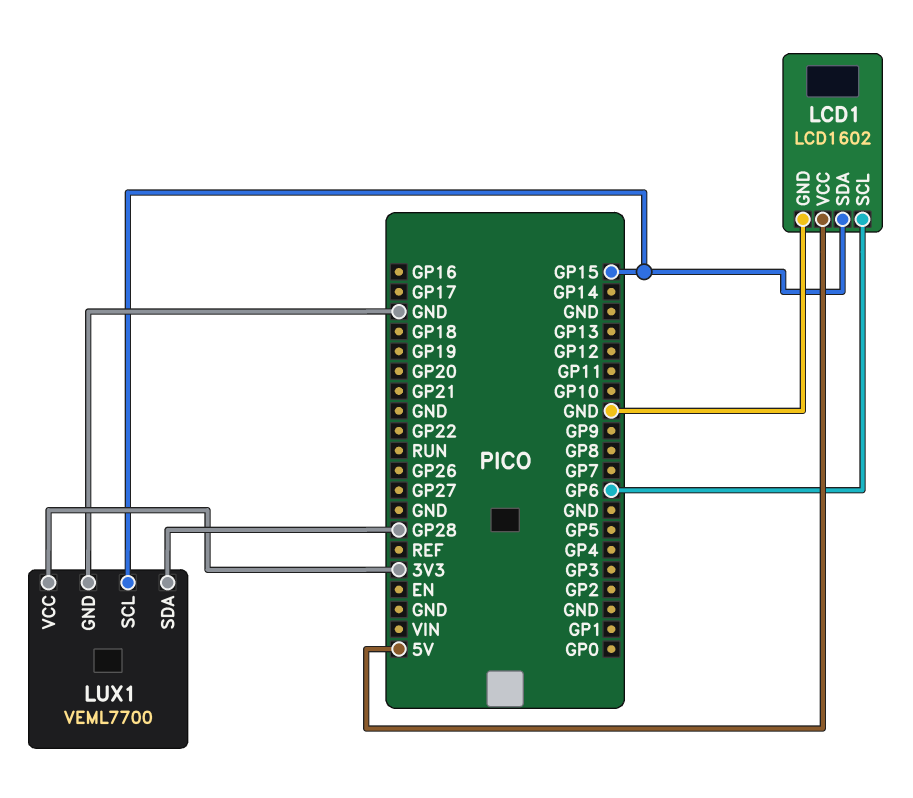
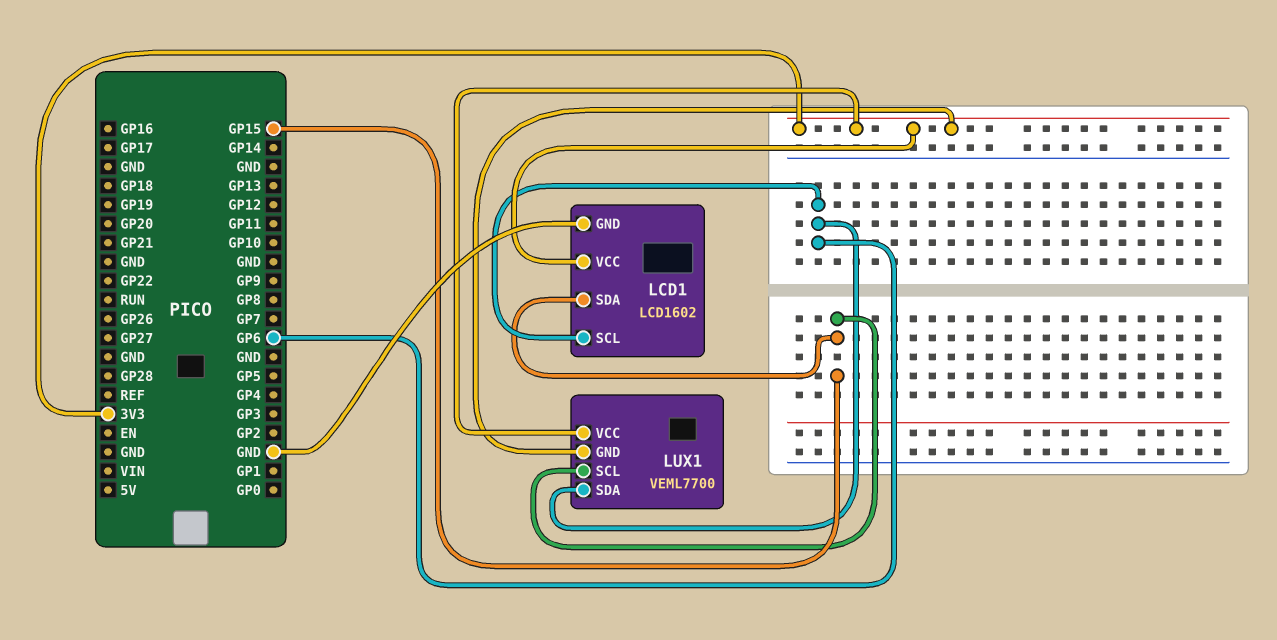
LCD1 pin VCC: 5V -> 3V3
LUX1 pin GND: GND -> 3V3
LUX1 pin SDA: GP28 -> GP6

